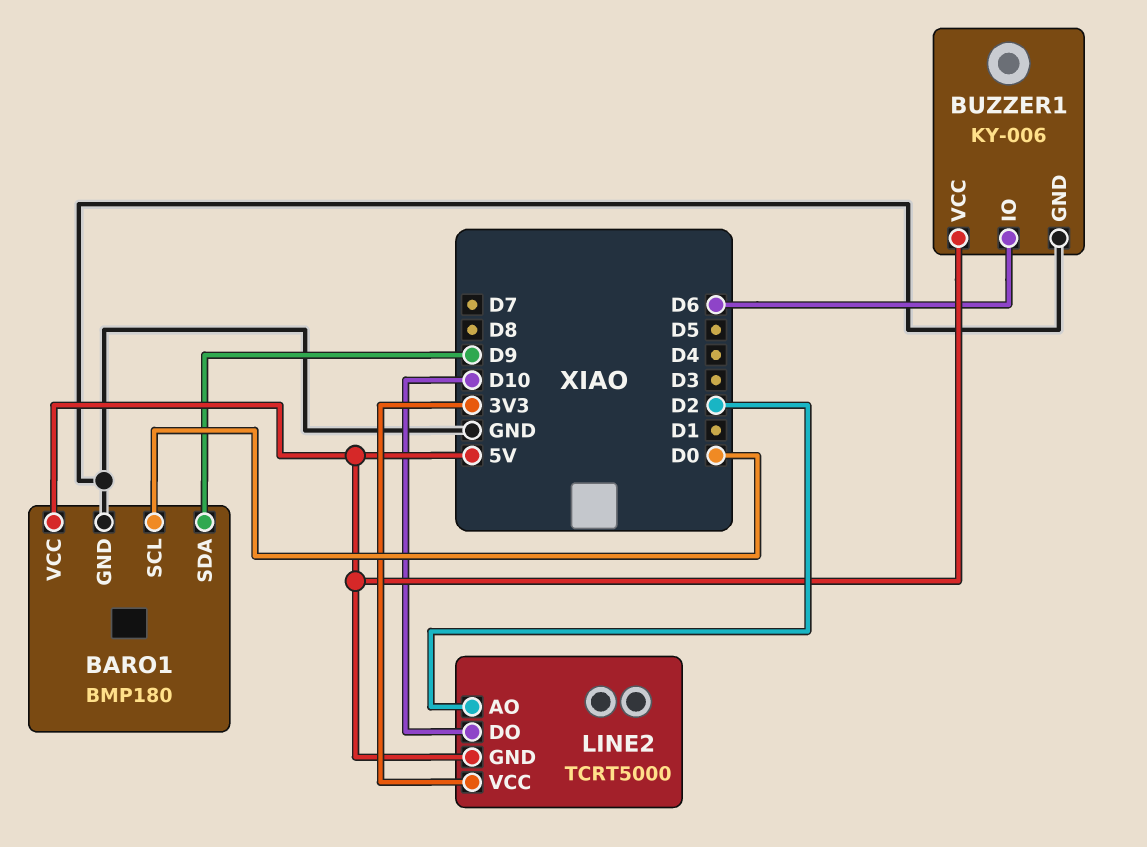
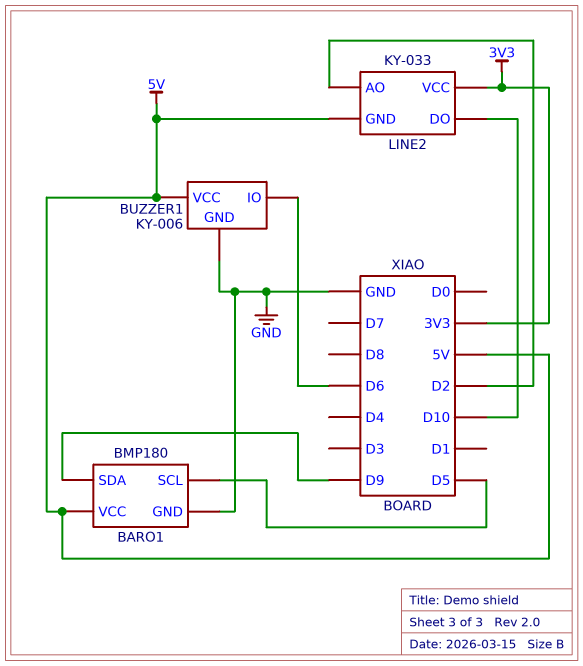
BARO1 pin SCL: D0 -> D5
LINE2: TCRT5000 -> KY-033

